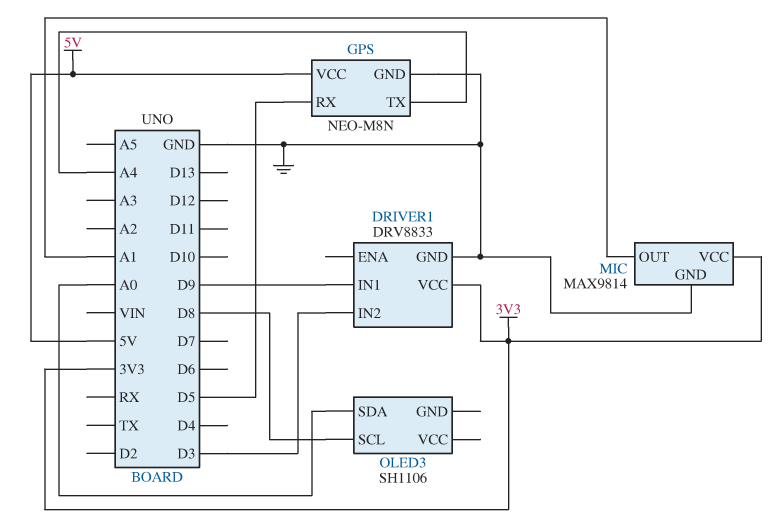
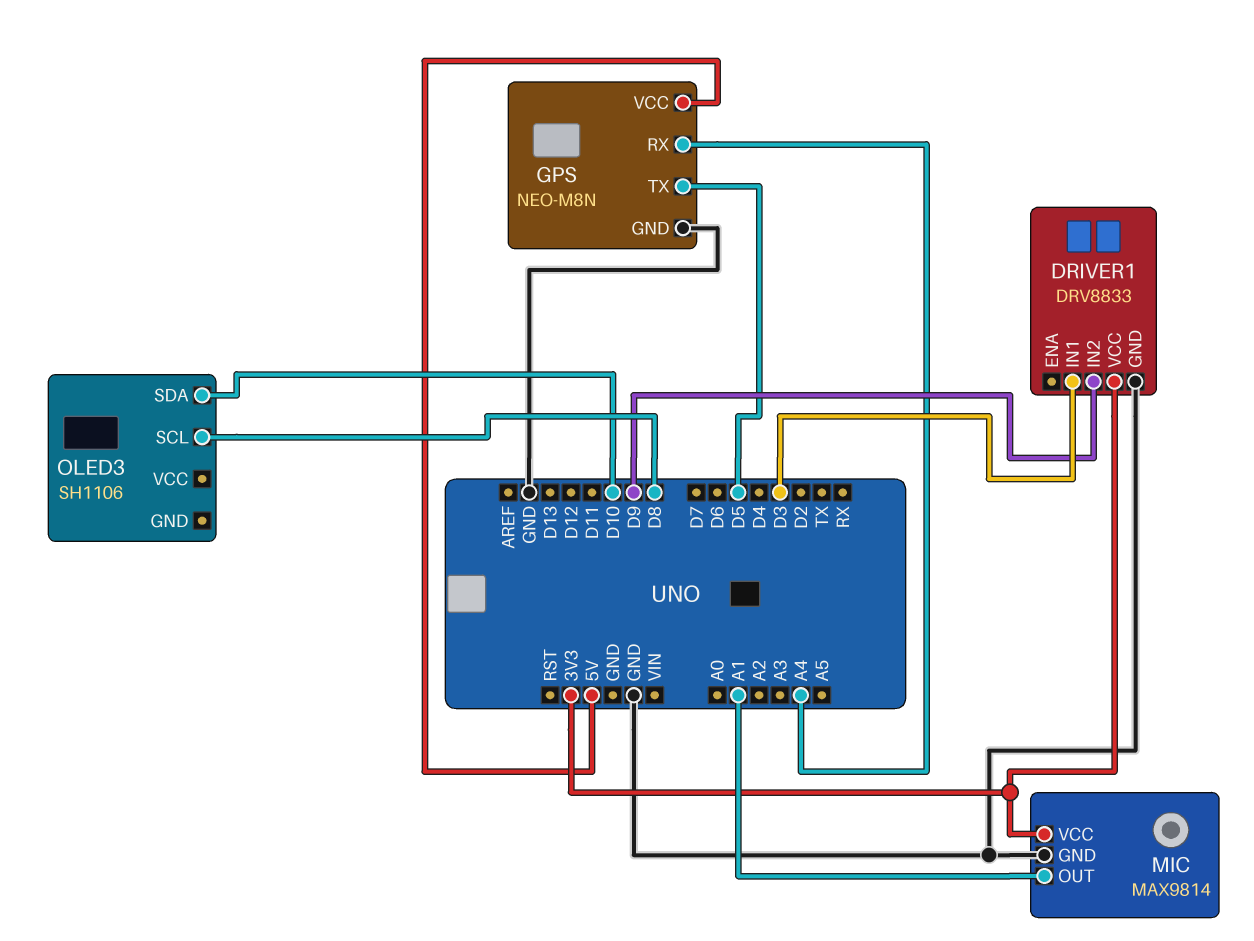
DRIVER1 pin IN1: D9 -> D3
DRIVER1 pin IN2: D3 -> D9
GPS pin RX: D5 -> A4
GPS pin TX: A4 -> D5
OLED3 pin SDA: A0 -> D10

